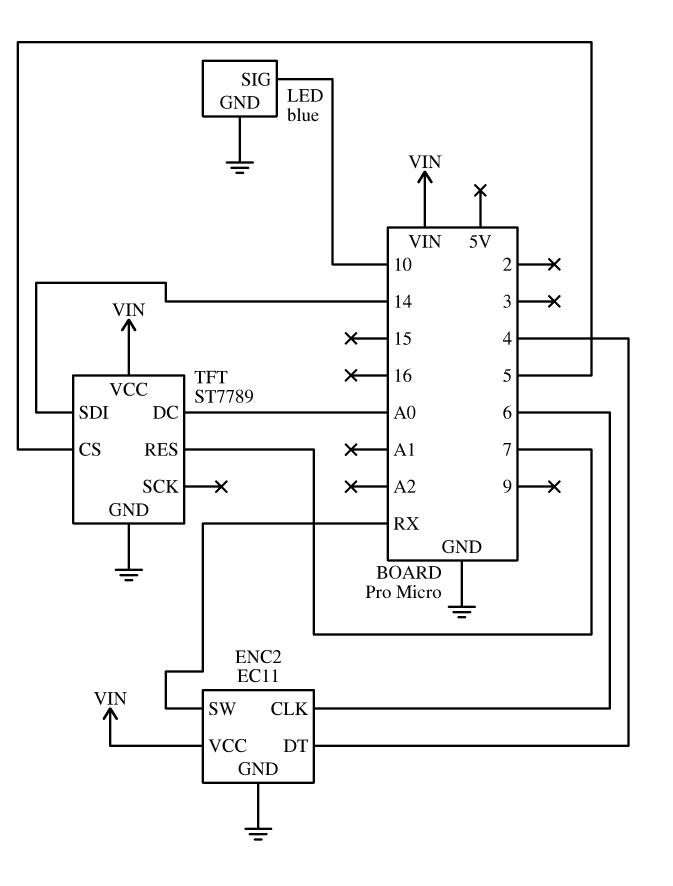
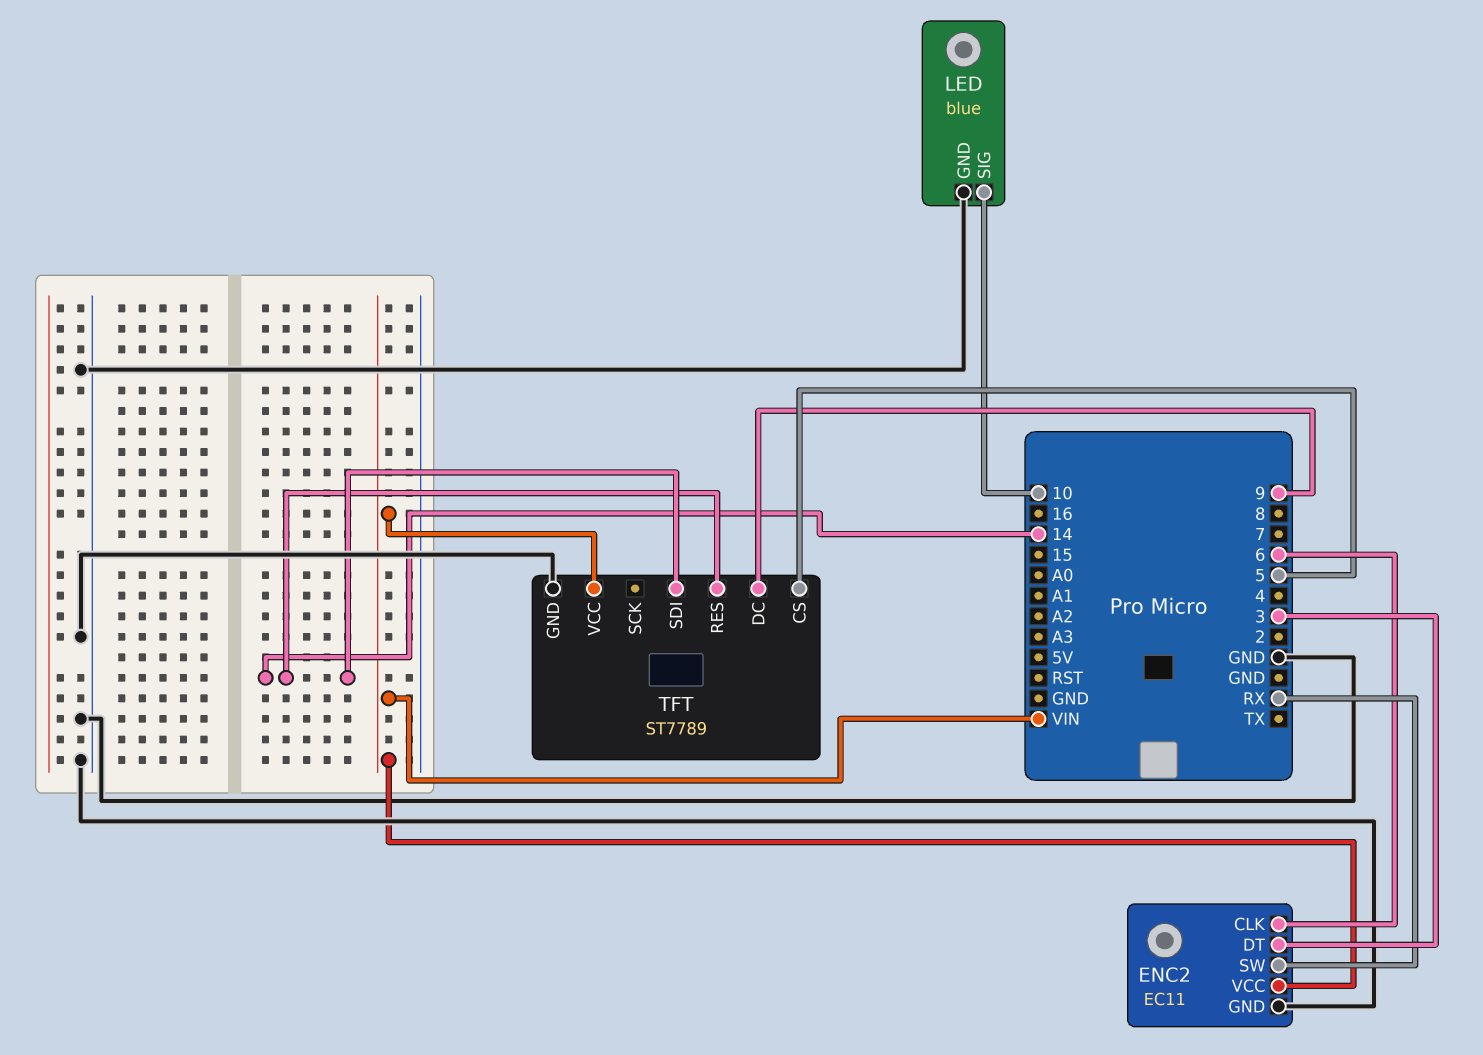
ENC2 pin DT: 4 -> 3
TFT pin DC: A0 -> 9
TFT pin RES: 7 -> 14

